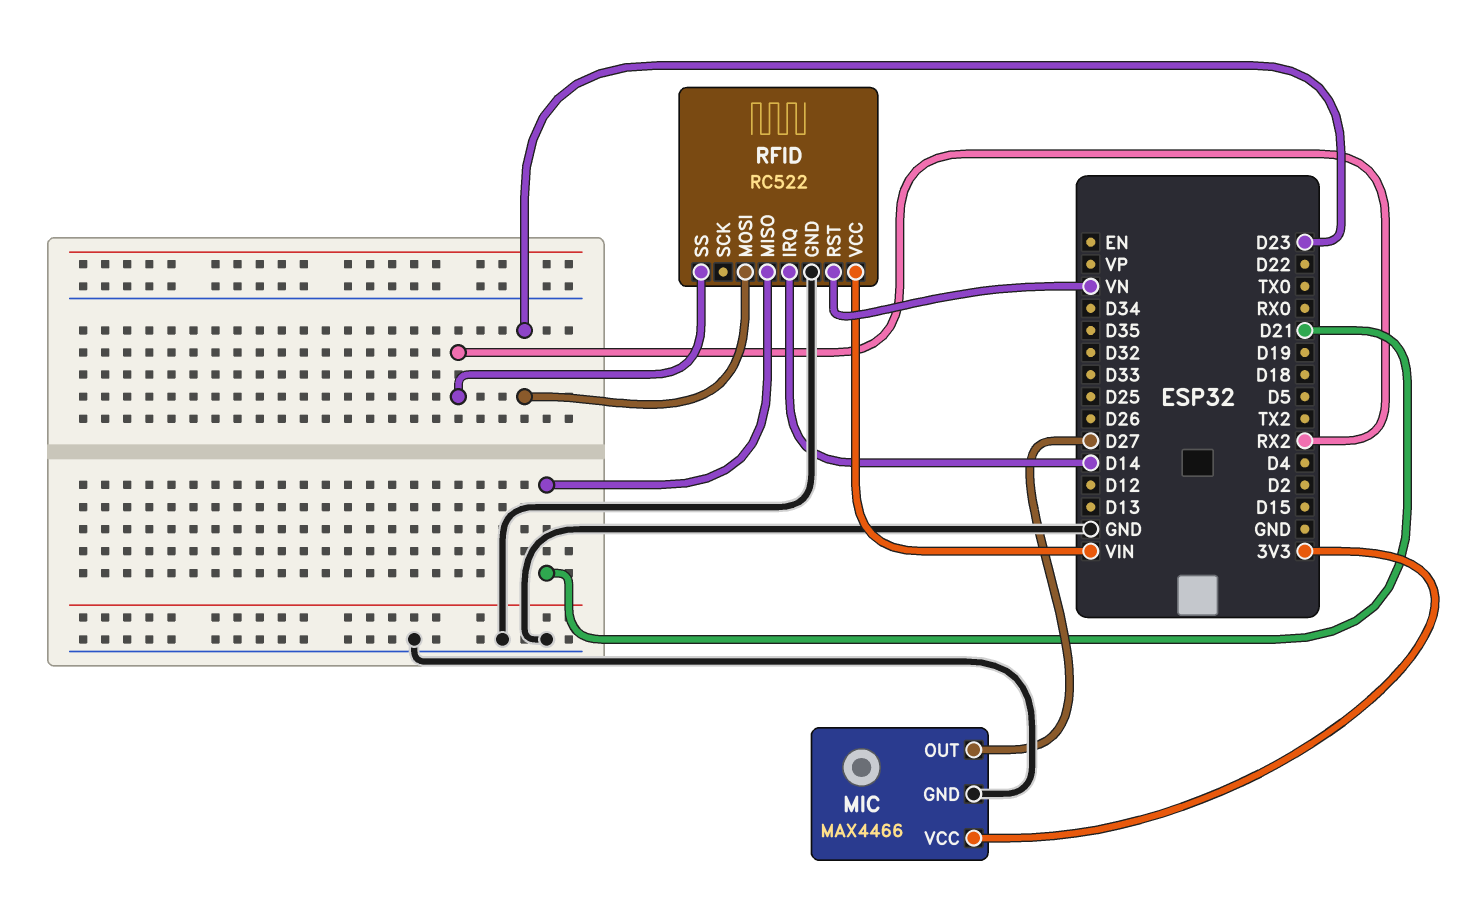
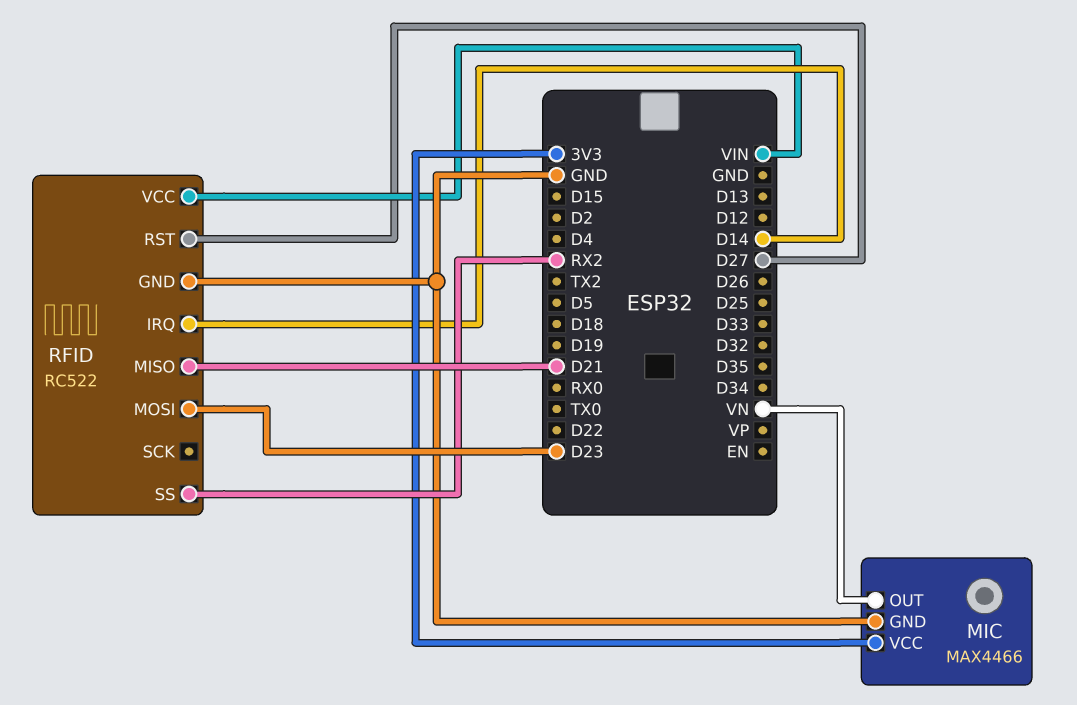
MIC pin OUT: D27 -> VN
RFID pin RST: VN -> D27

